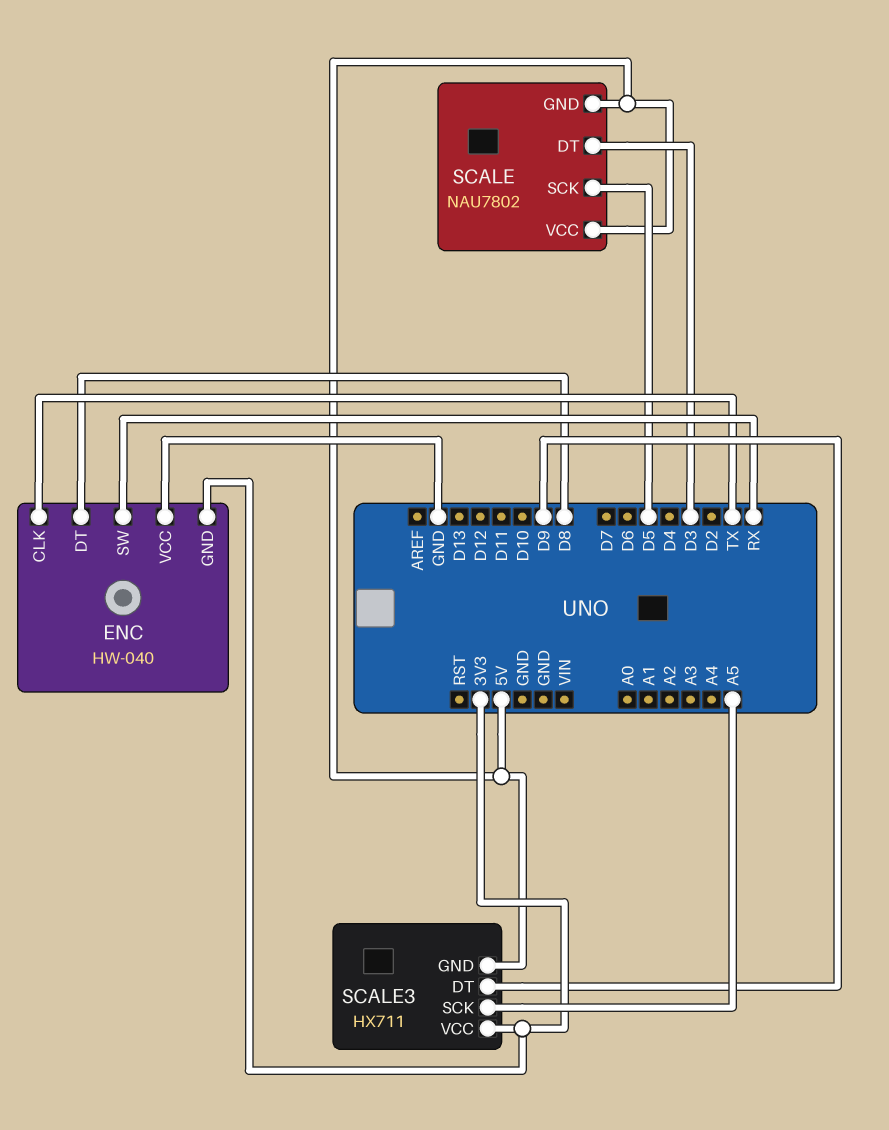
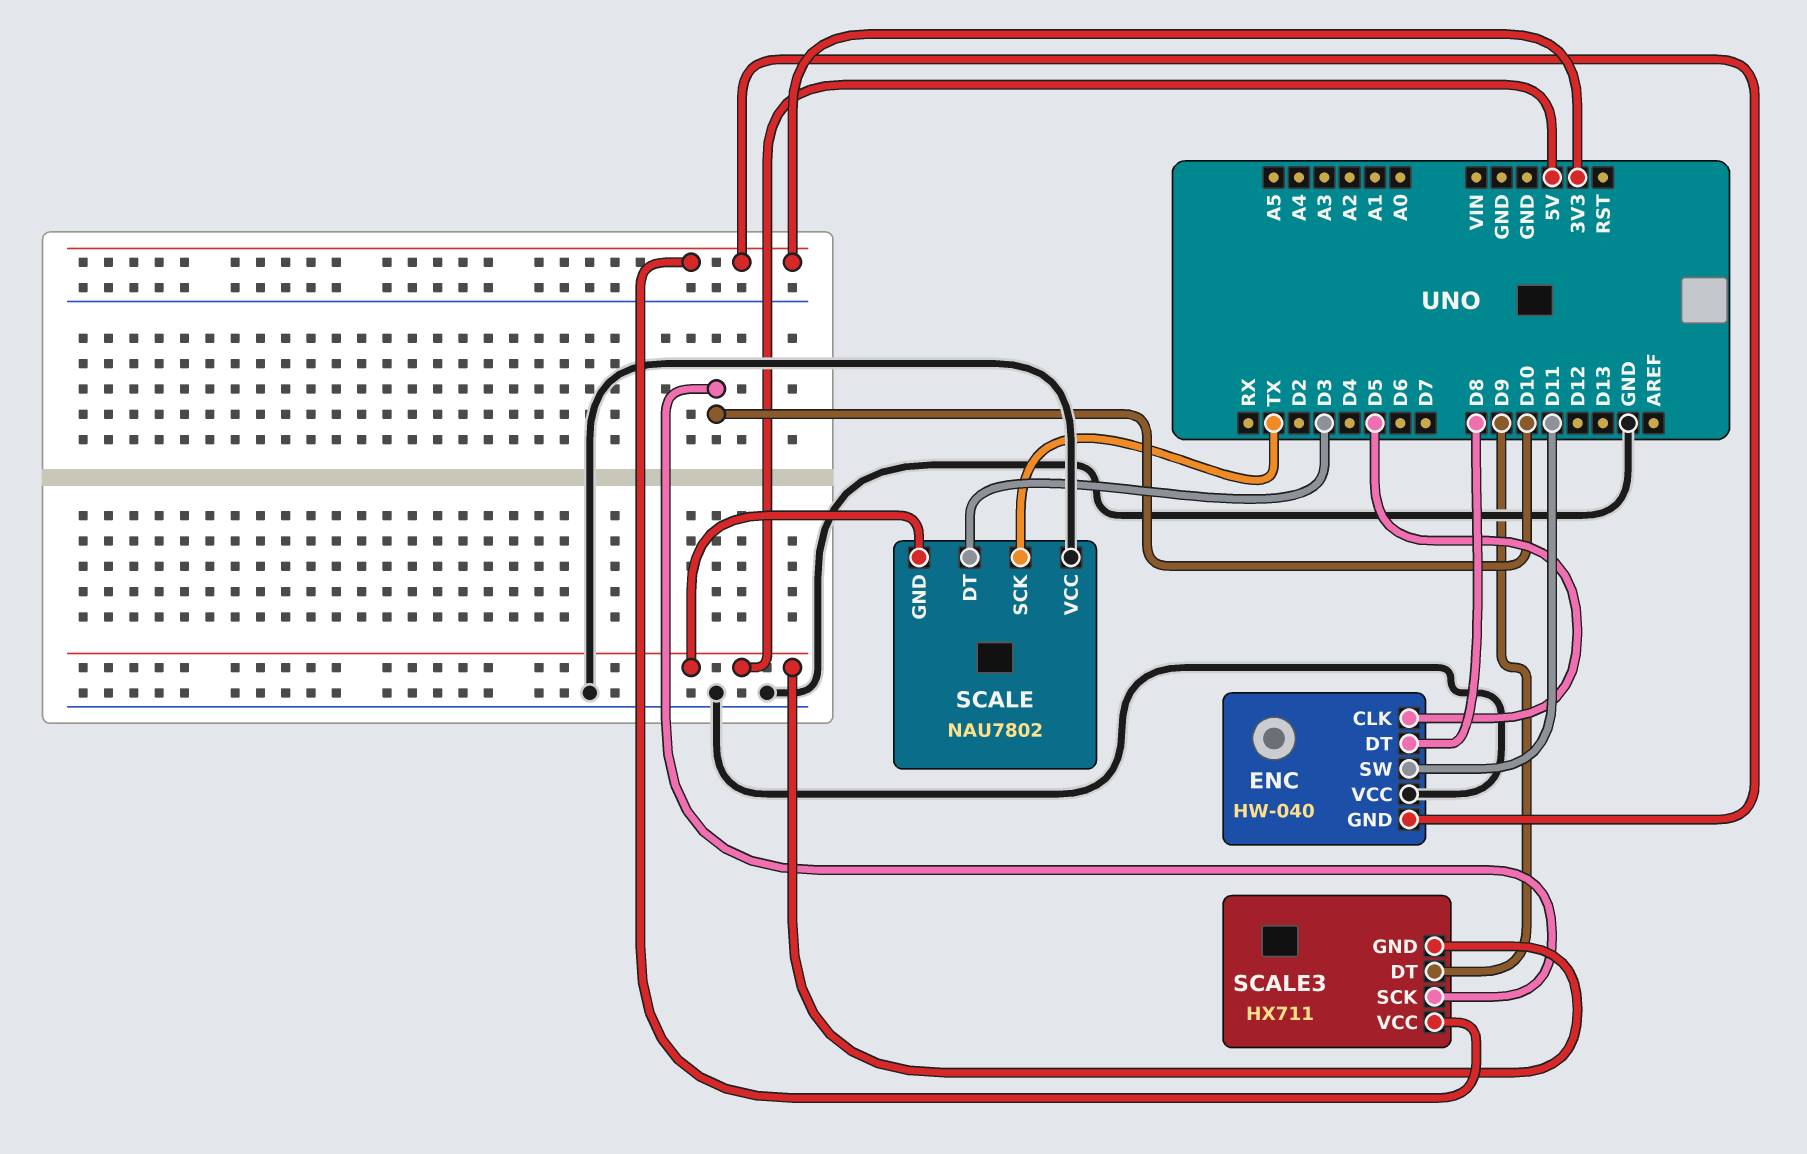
ENC pin CLK: TX -> D5
ENC pin SW: RX -> D11
SCALE pin SCK: D5 -> TX
SCALE pin VCC: 5V -> GND
SCALE3 pin SCK: A5 -> D10

